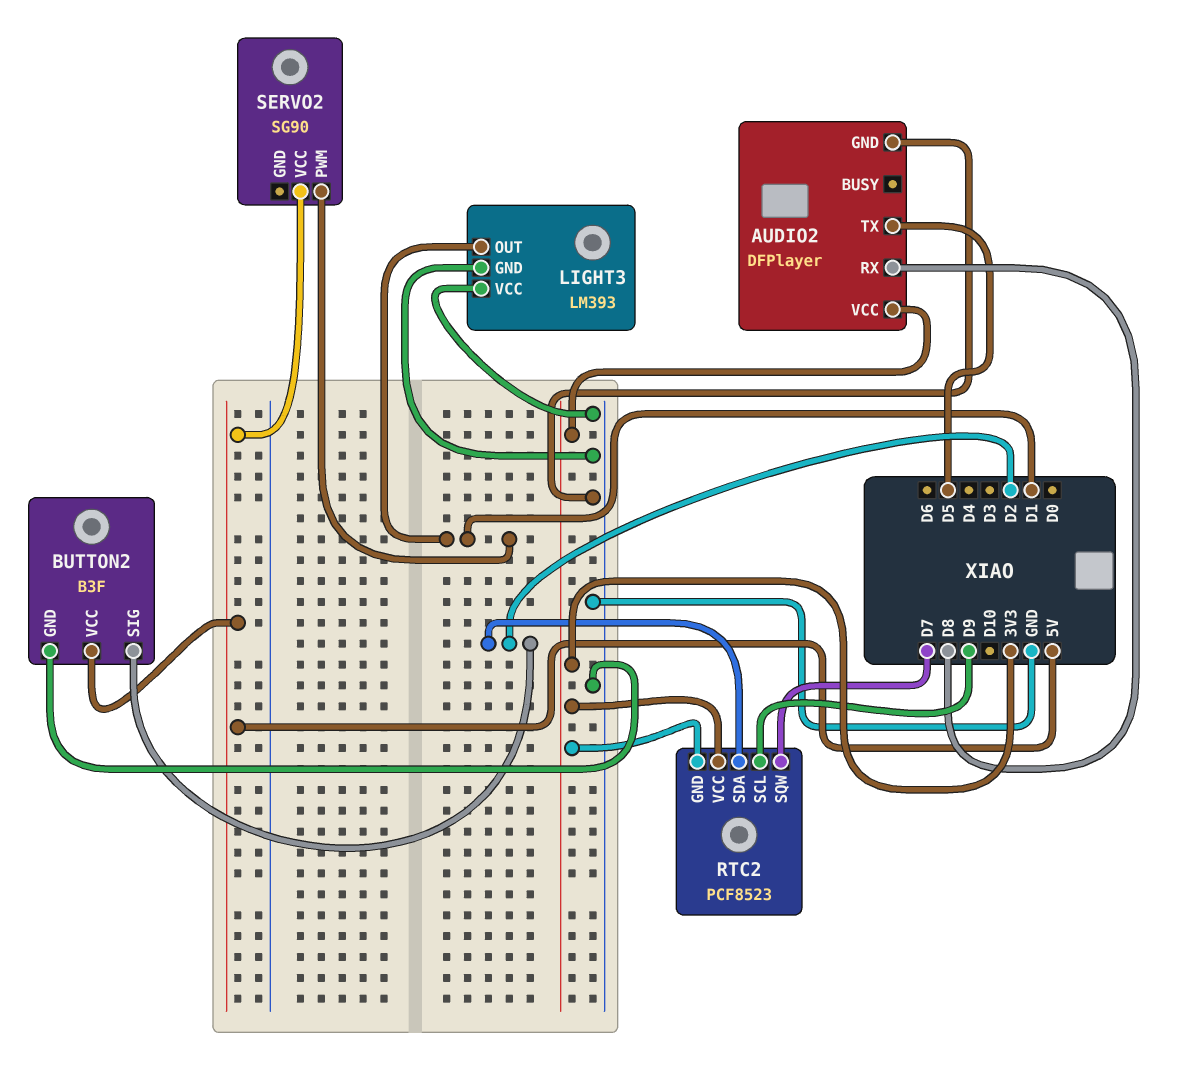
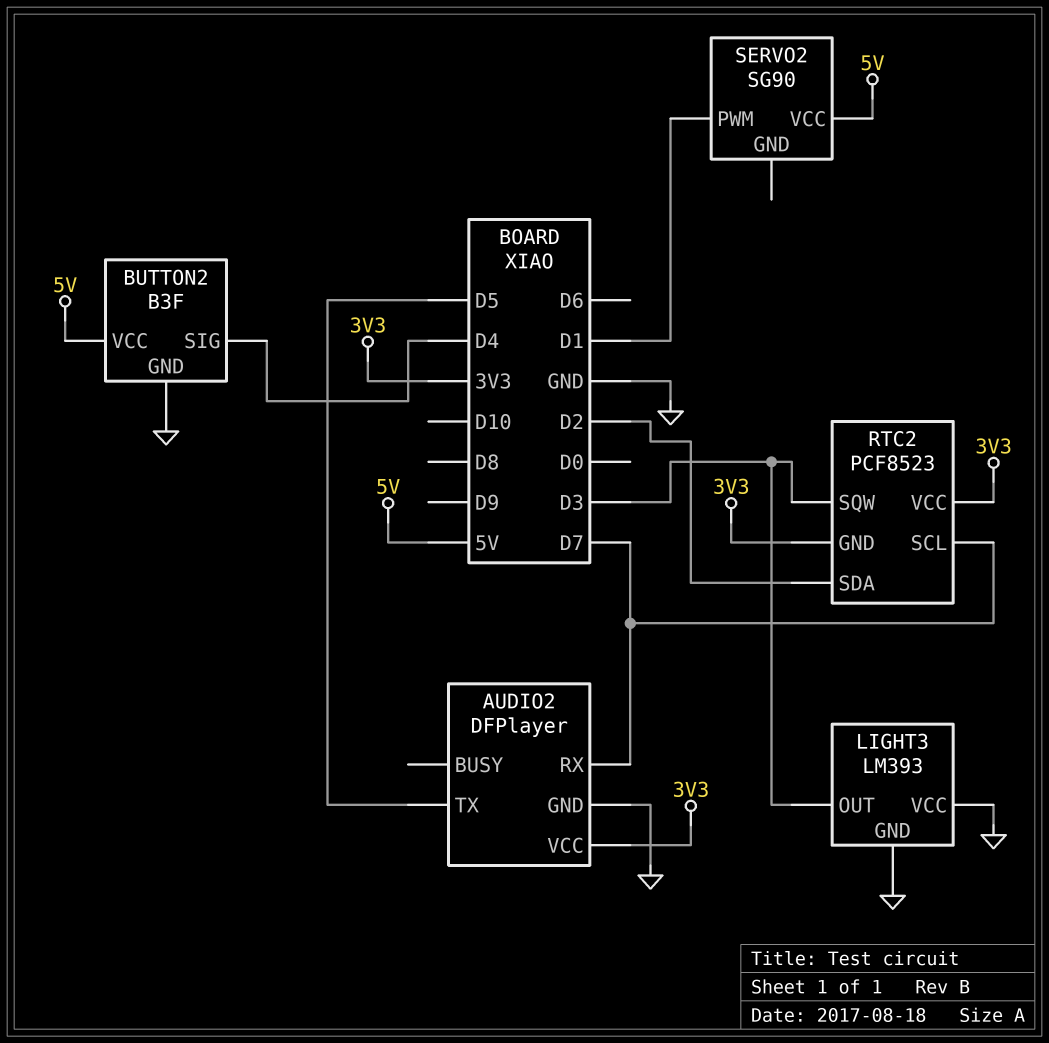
AUDIO2 pin RX: D8 -> D7
BUTTON2 pin SIG: D2 -> D4
LIGHT3 pin OUT: D1 -> D3
RTC2 pin SCL: D9 -> D7
RTC2 pin SQW: D7 -> D3

